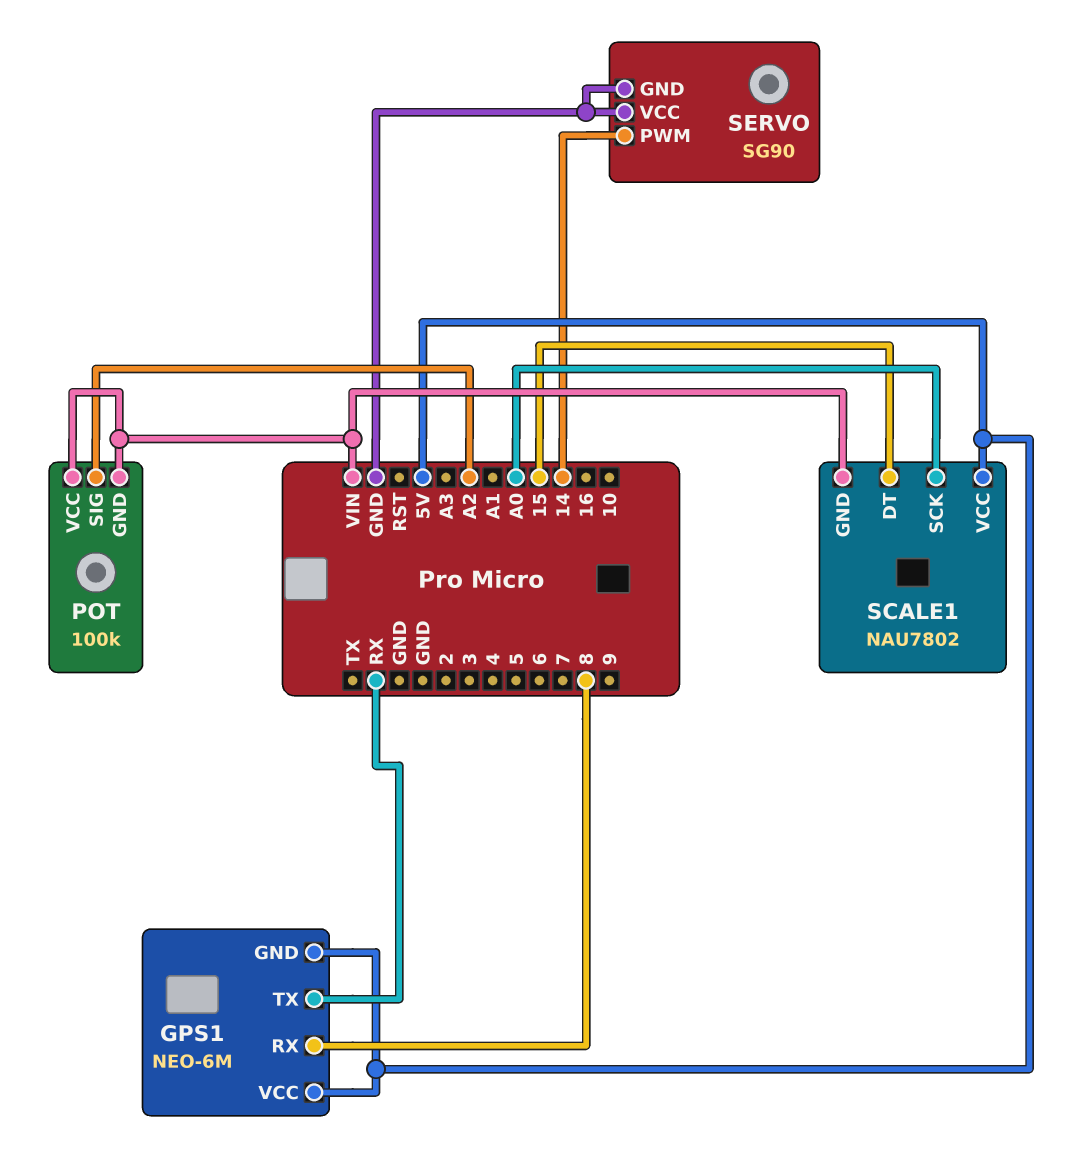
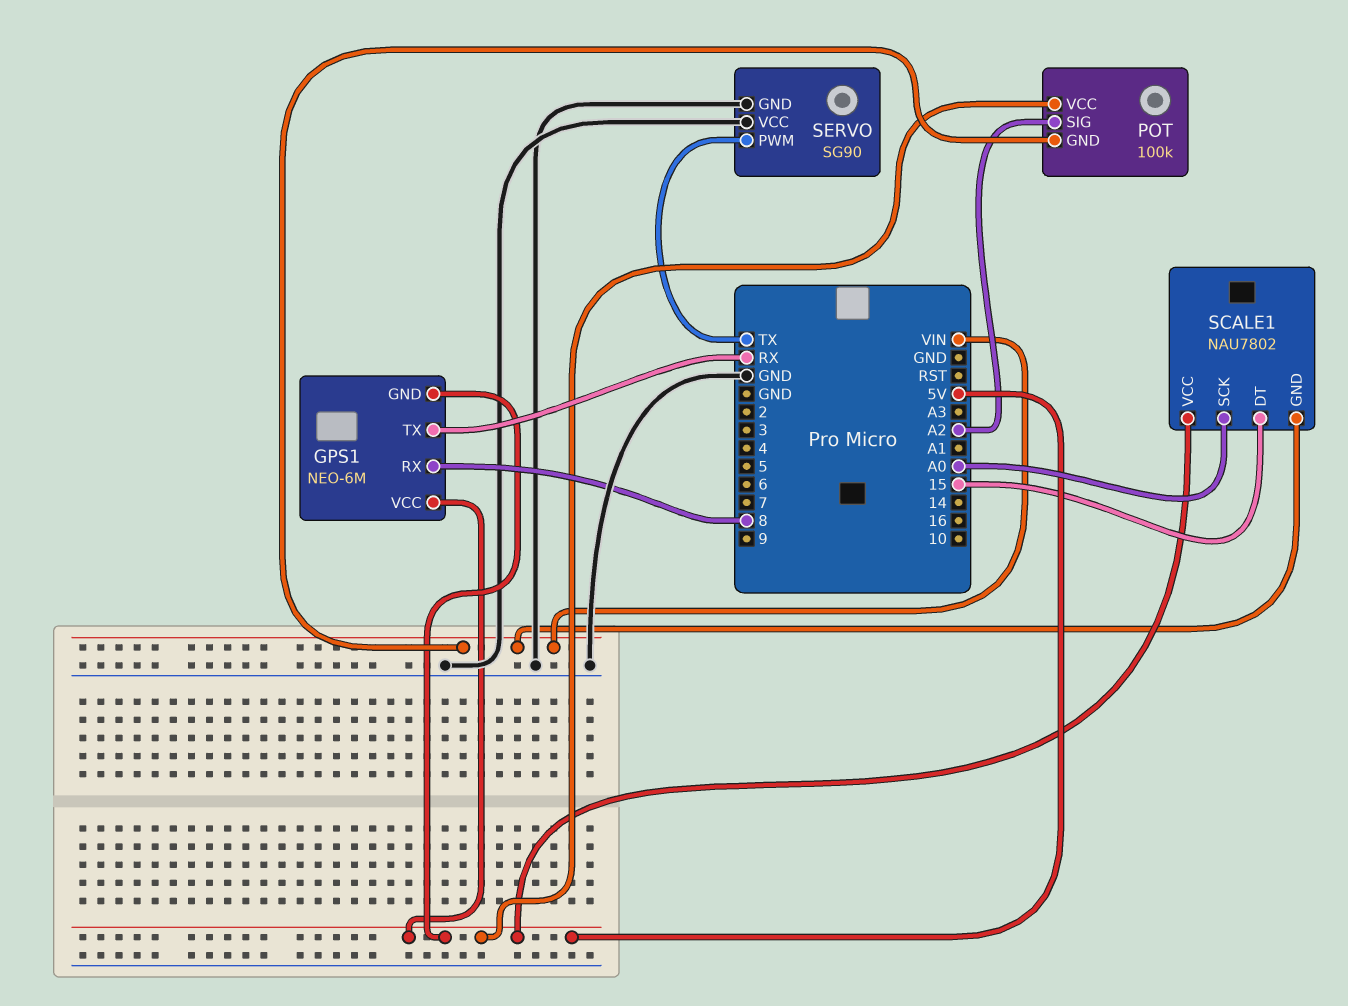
POT pin VCC: VIN -> 5V
SERVO pin PWM: 14 -> TX

